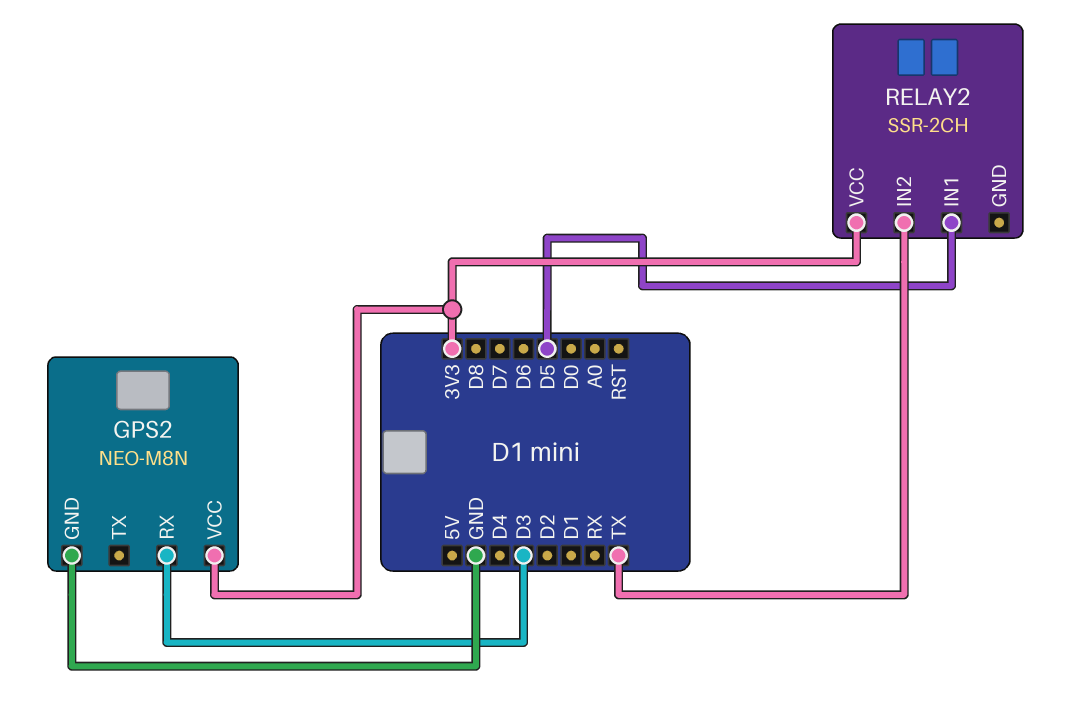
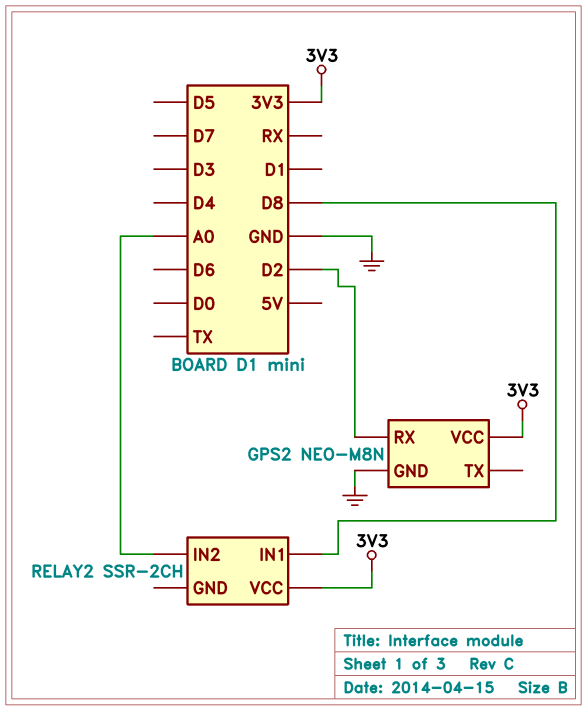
GPS2 pin RX: D3 -> D2
RELAY2 pin IN1: D5 -> D8
RELAY2 pin IN2: TX -> A0

